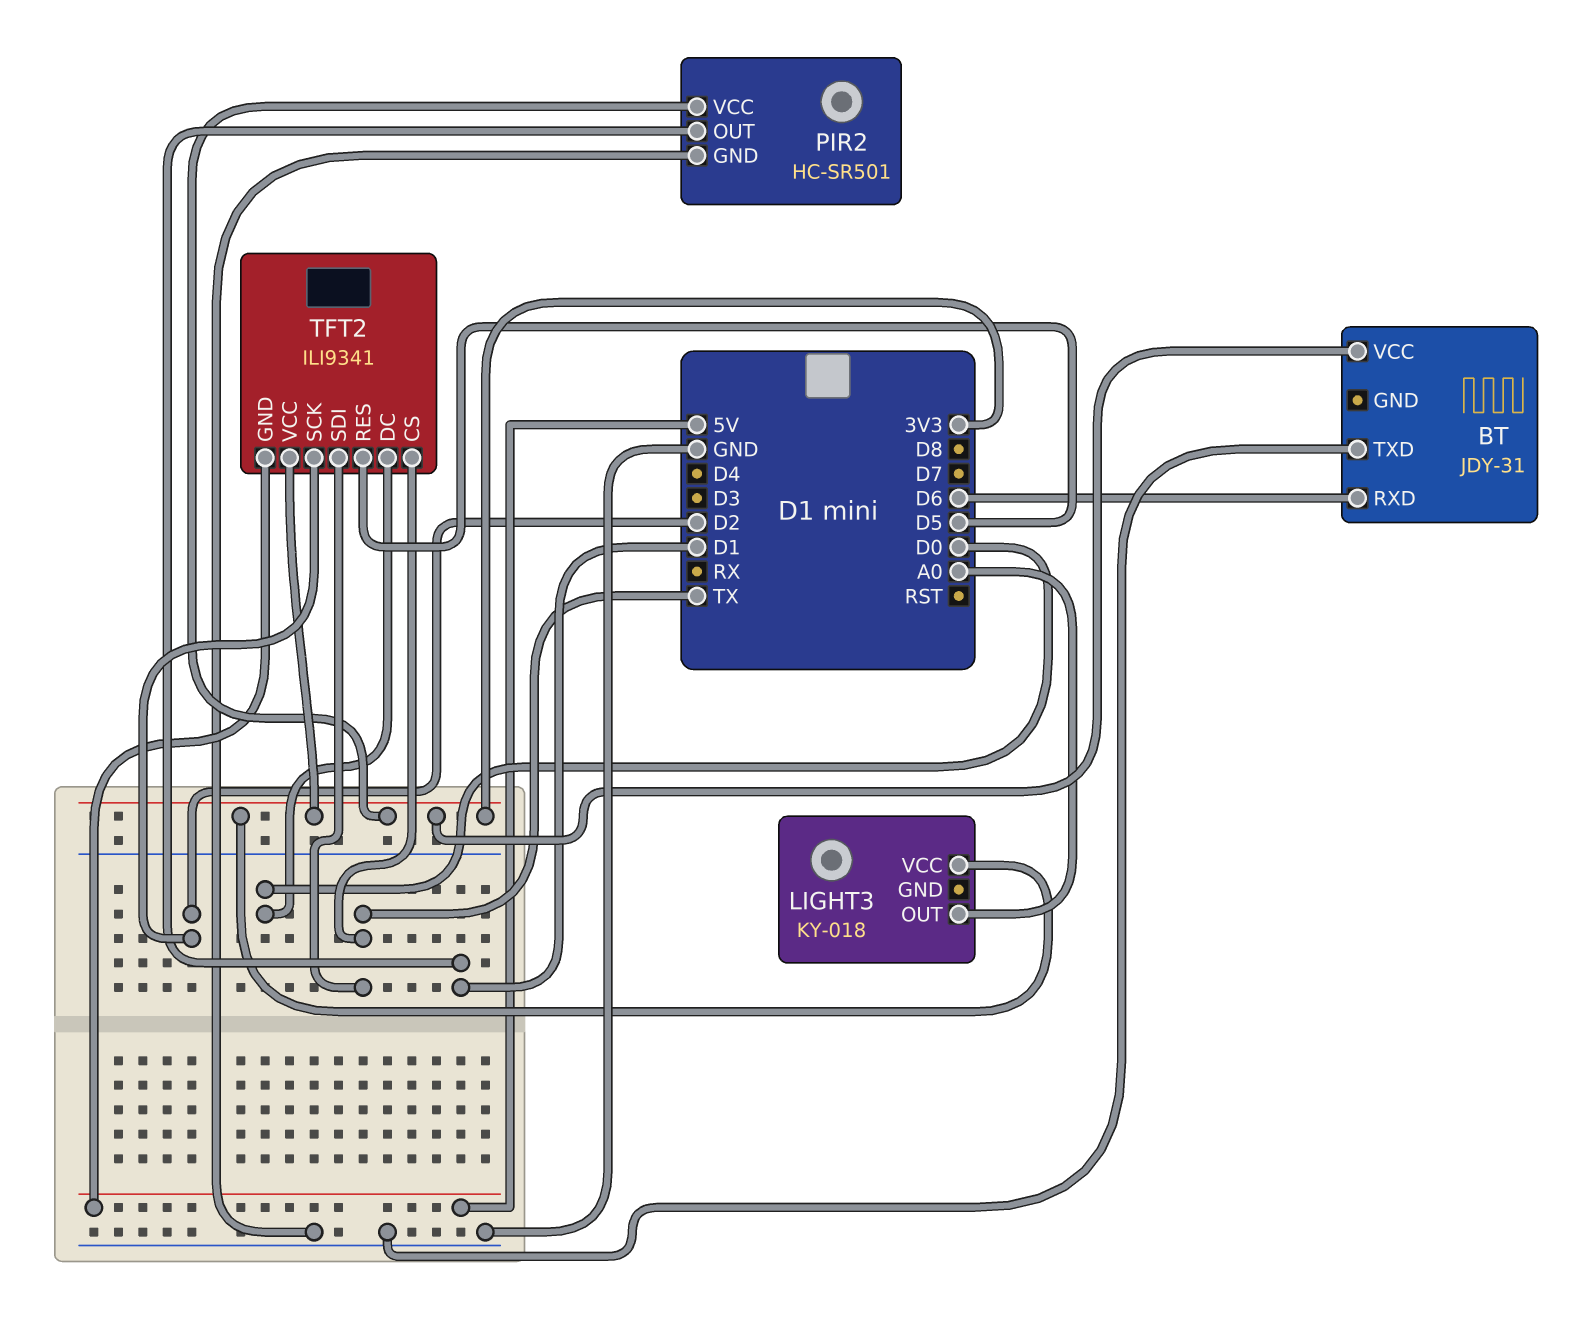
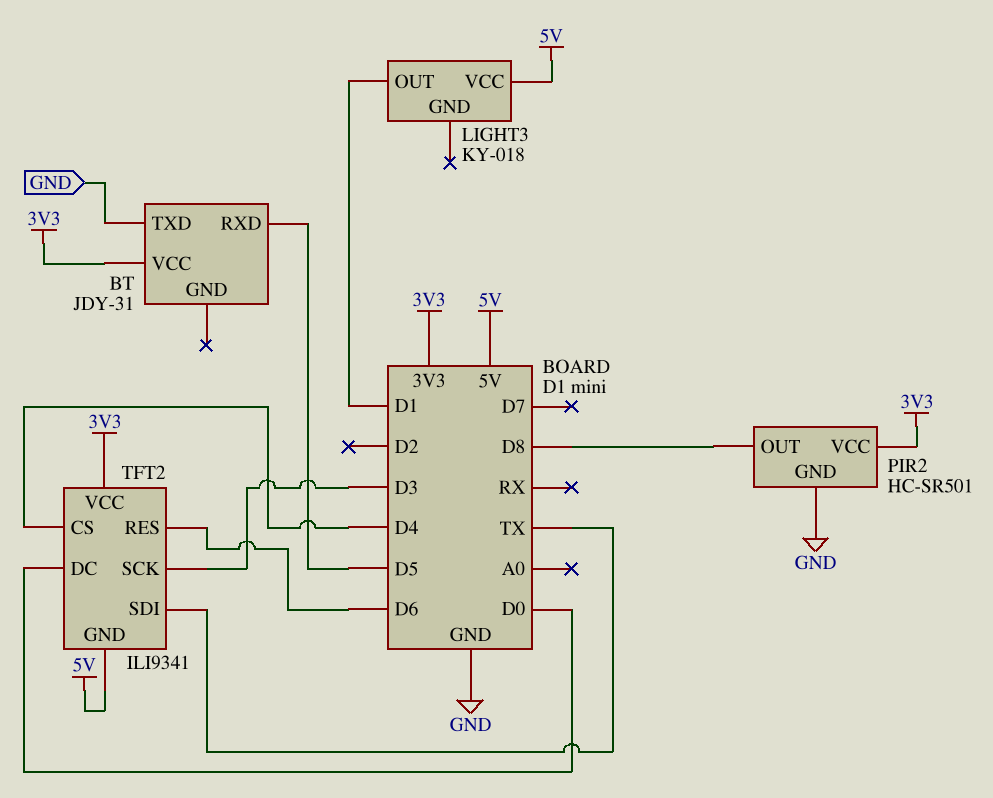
BT pin RXD: D6 -> D5
LIGHT3 pin OUT: A0 -> D1
LIGHT3 pin VCC: 3V3 -> 5V
PIR2 pin OUT: D1 -> D8
TFT2 pin CS: TX -> D4
TFT2 pin RES: D5 -> D6
TFT2 pin SCK: D2 -> D3

